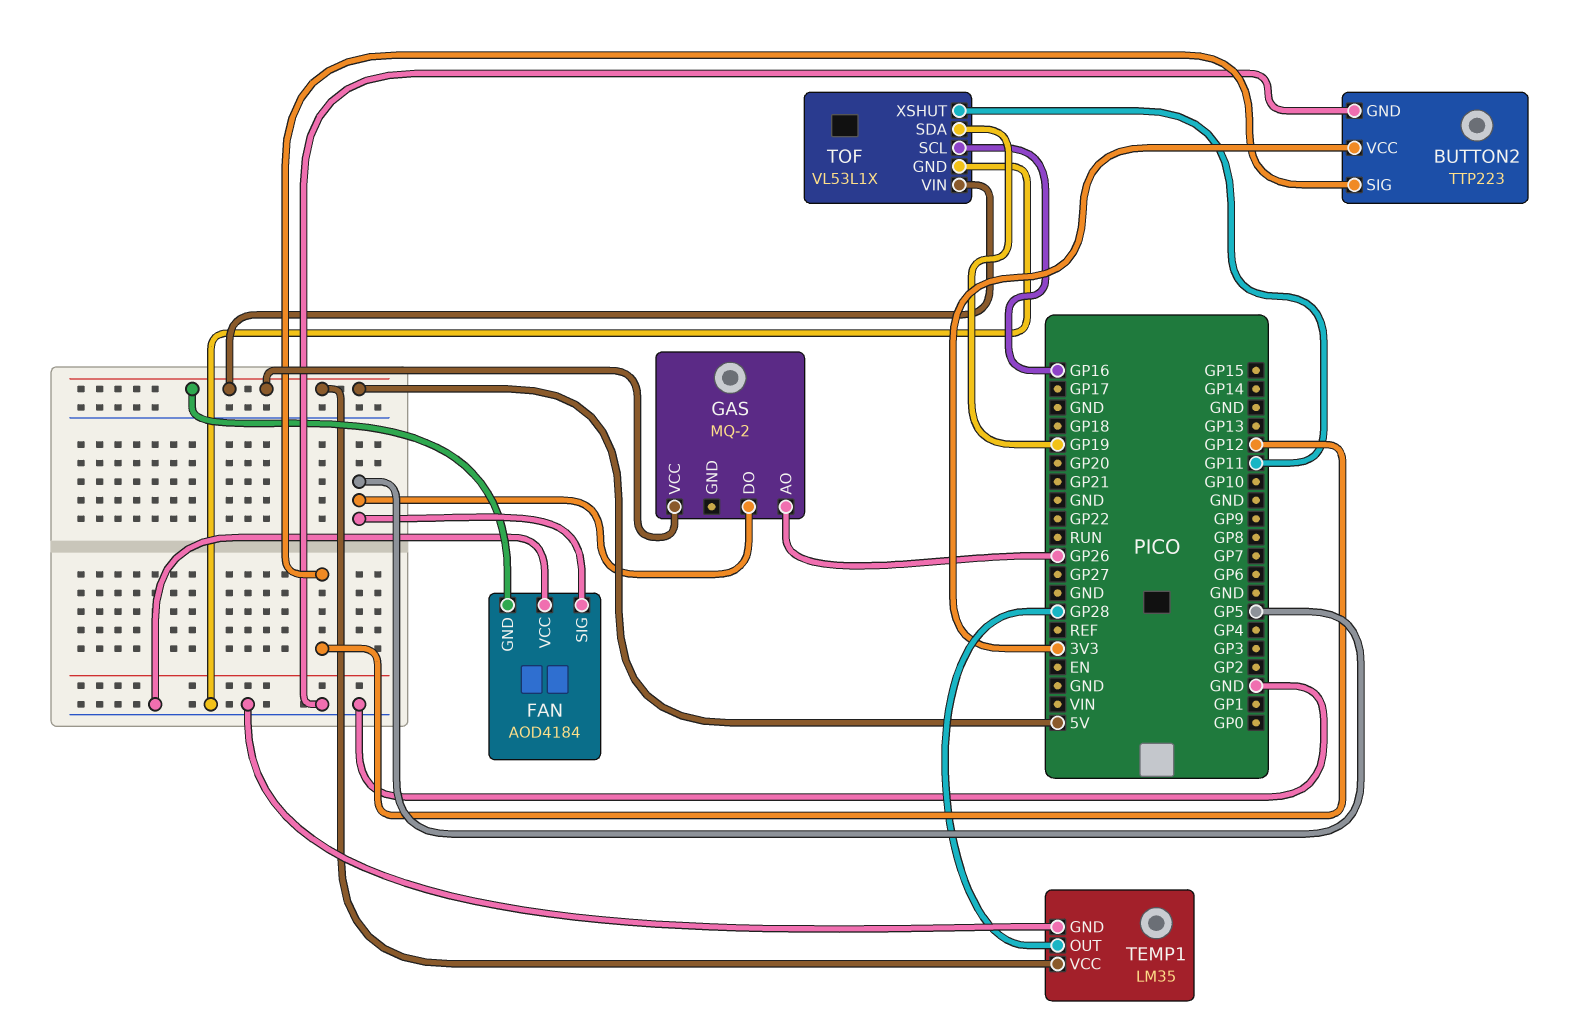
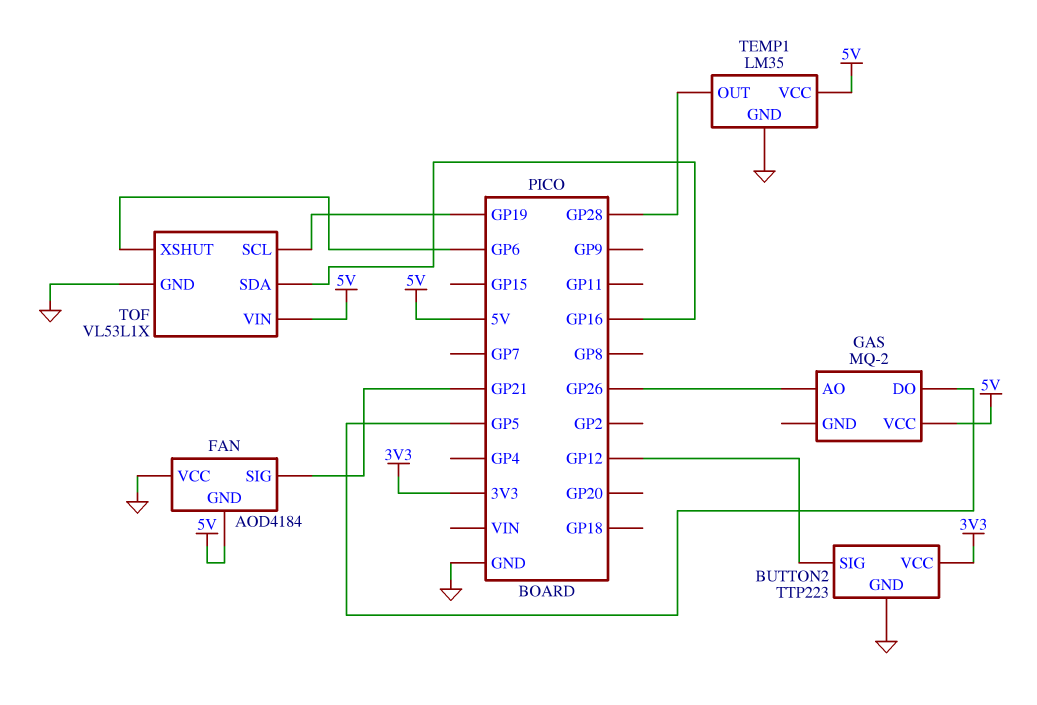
FAN pin SIG: GP5 -> GP21
TOF pin SCL: GP16 -> GP19
TOF pin SDA: GP19 -> GP16
TOF pin XSHUT: GP11 -> GP6

